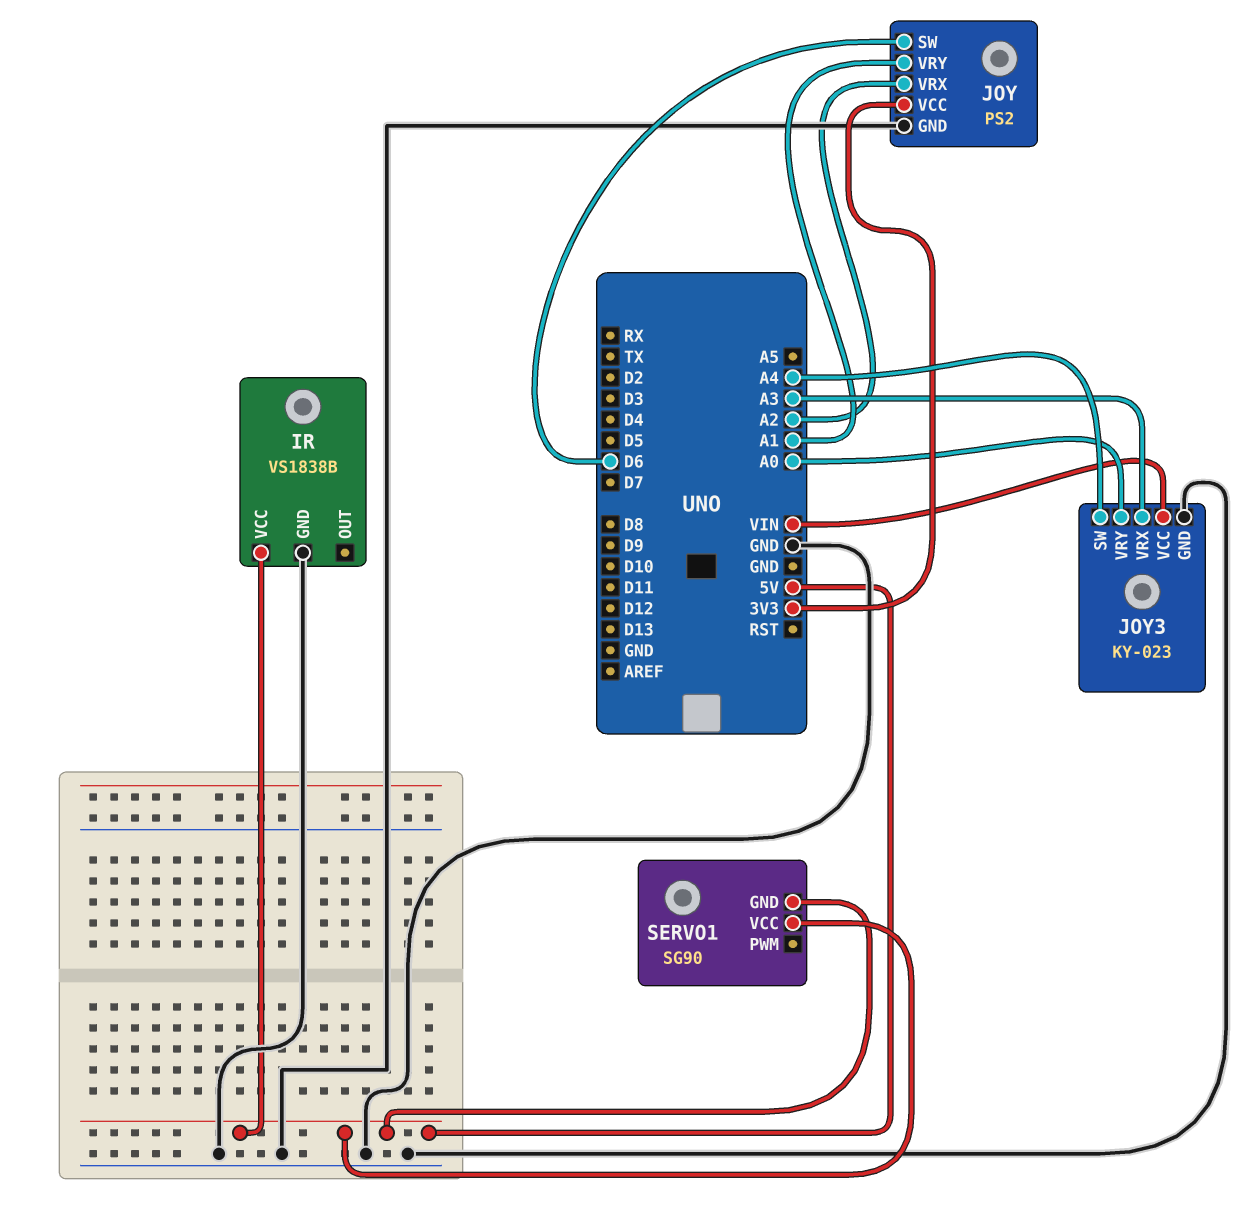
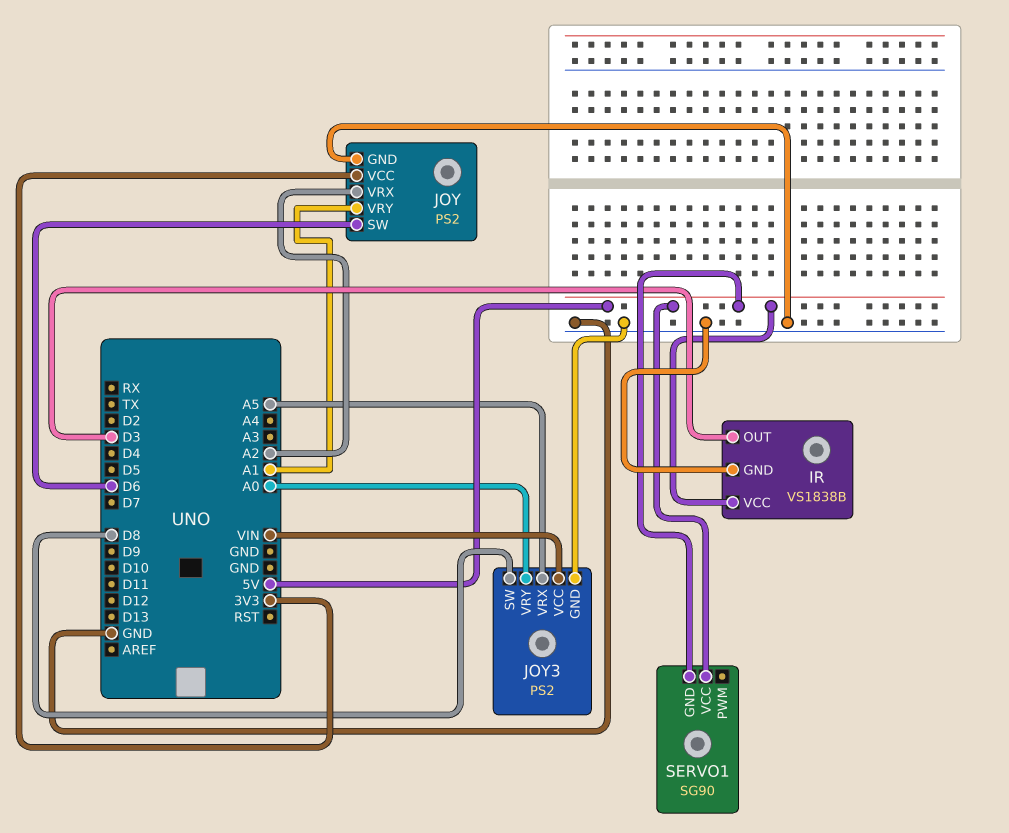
IR pin OUT: none -> D3
JOY3: KY-023 -> PS2
JOY3 pin SW: A4 -> D8
JOY3 pin VRX: A3 -> A5

